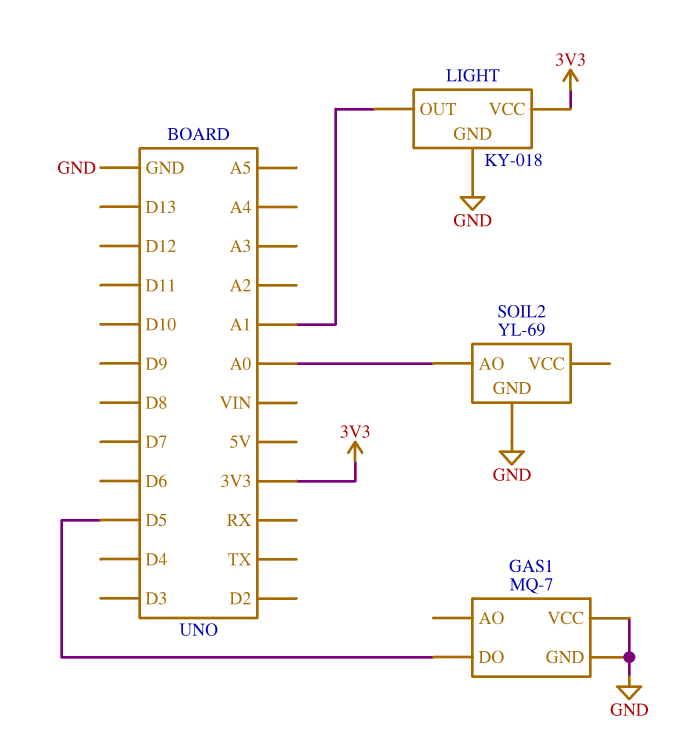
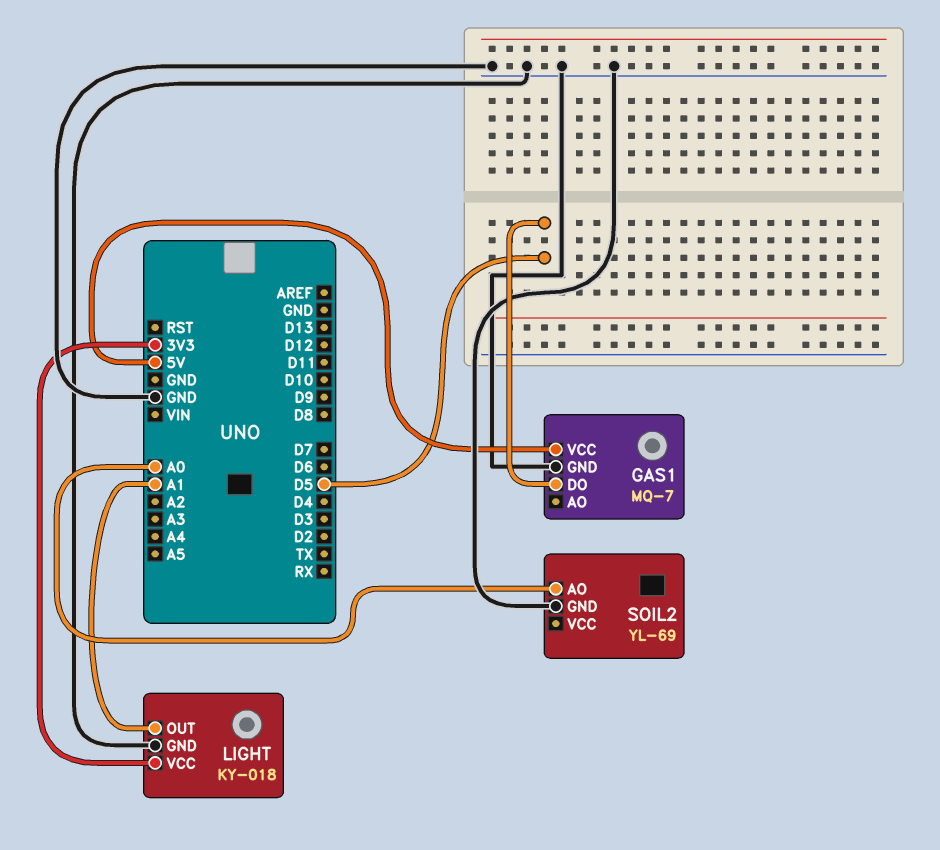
GAS1 pin VCC: GND -> 5V

